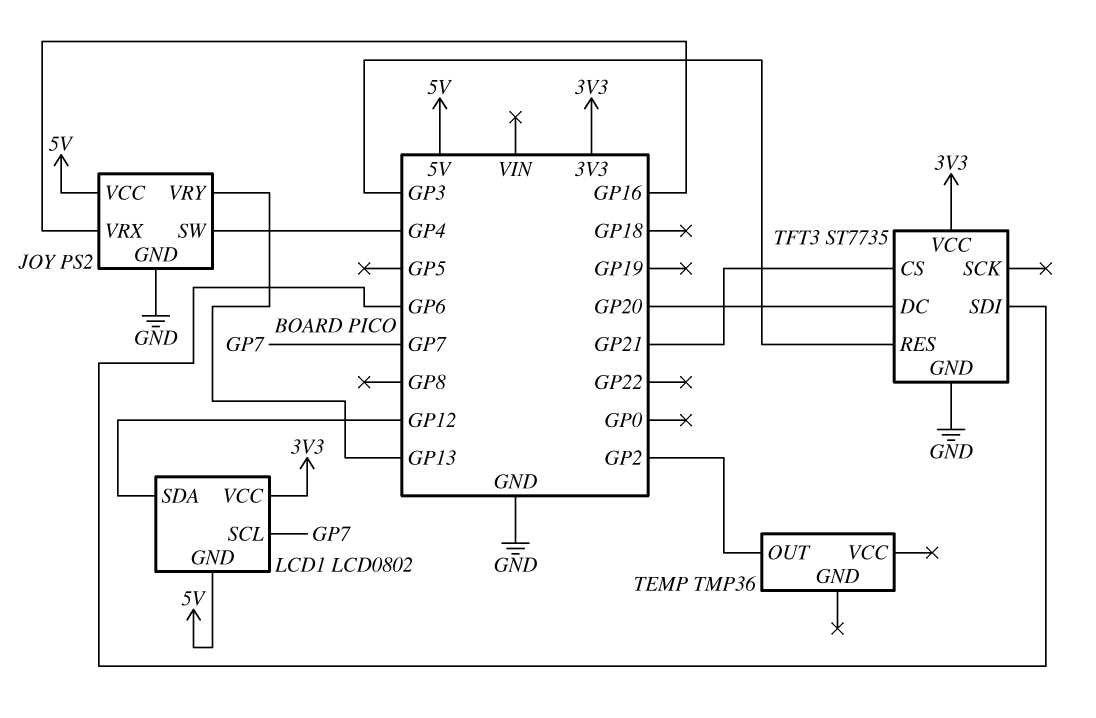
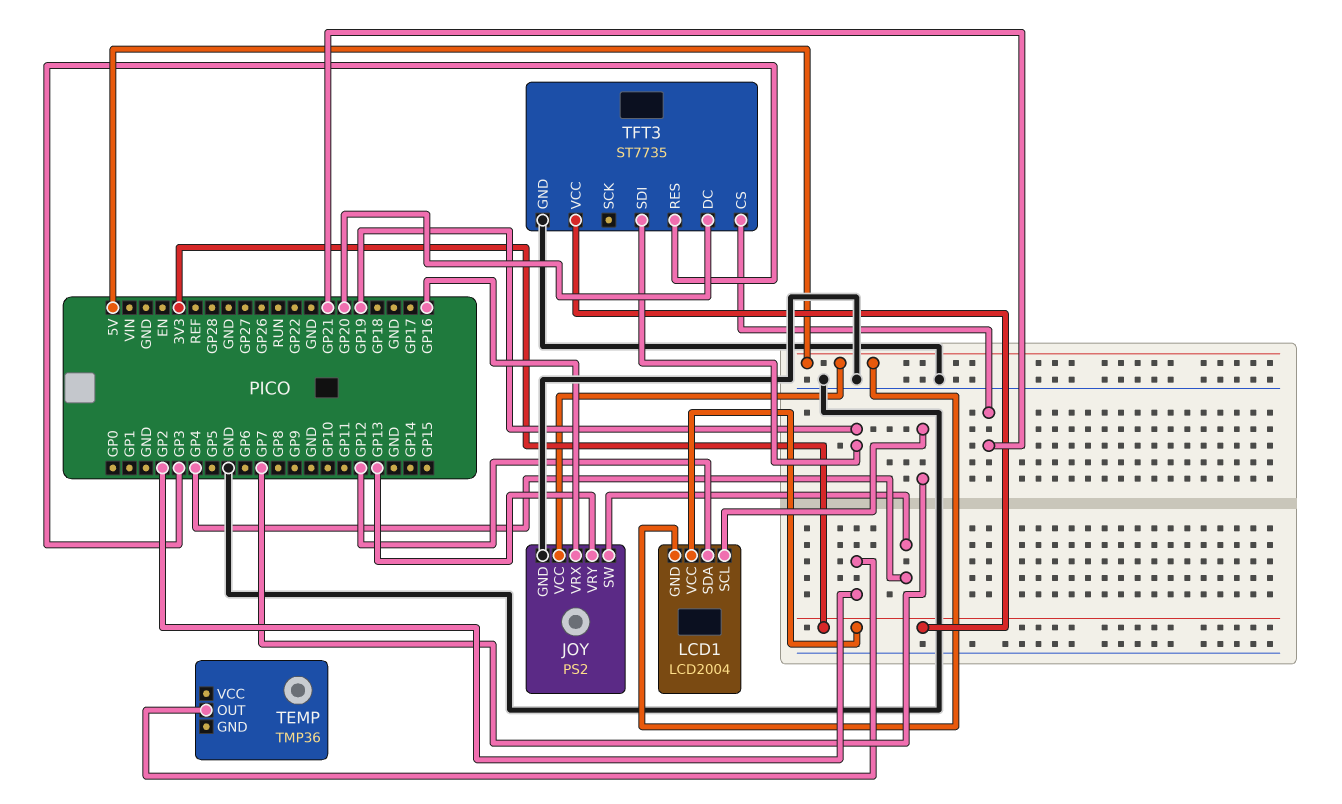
LCD1: LCD0802 -> LCD2004
TFT3 pin SDI: GP6 -> GP19

